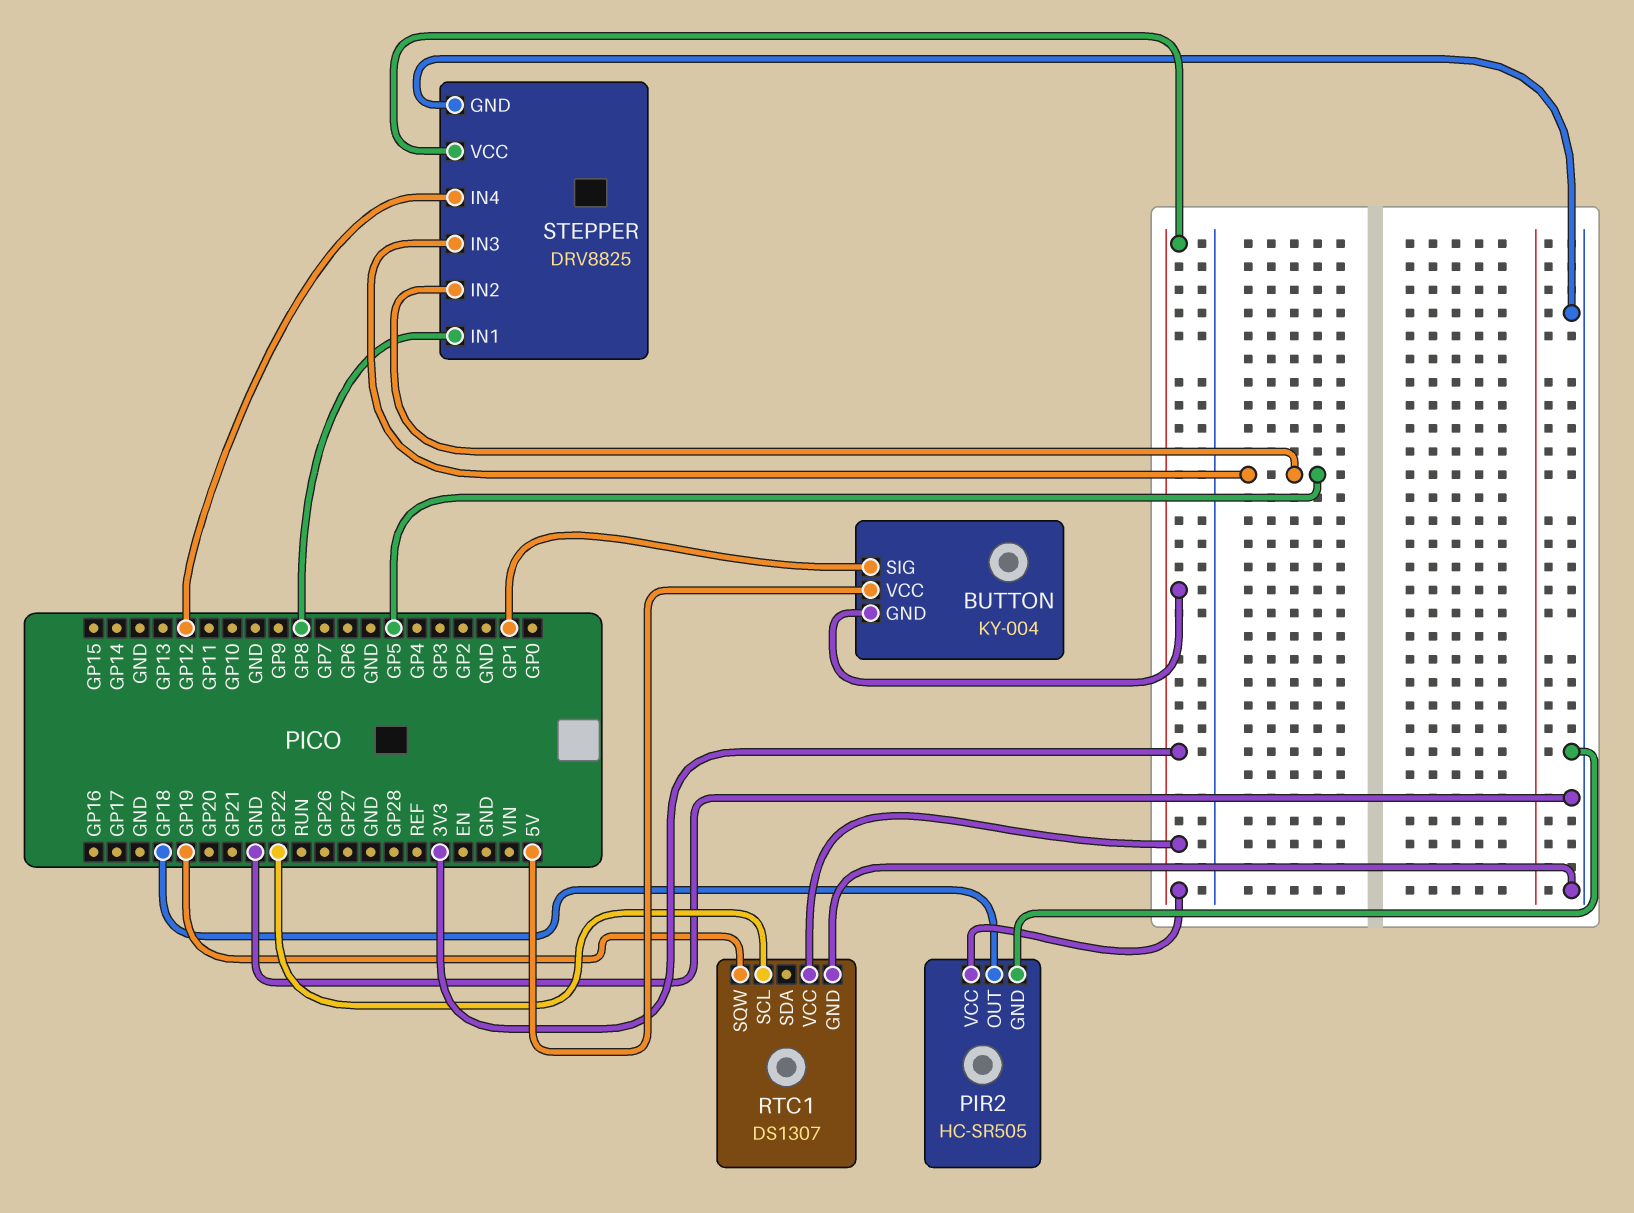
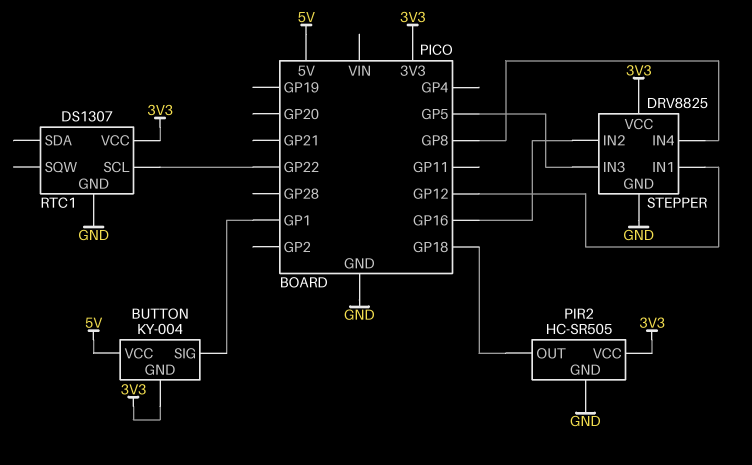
RTC1 pin SQW: GP19 -> none
STEPPER pin IN1: GP8 -> GP12
STEPPER pin IN2: GP5 -> GP16
STEPPER pin IN4: GP12 -> GP8

